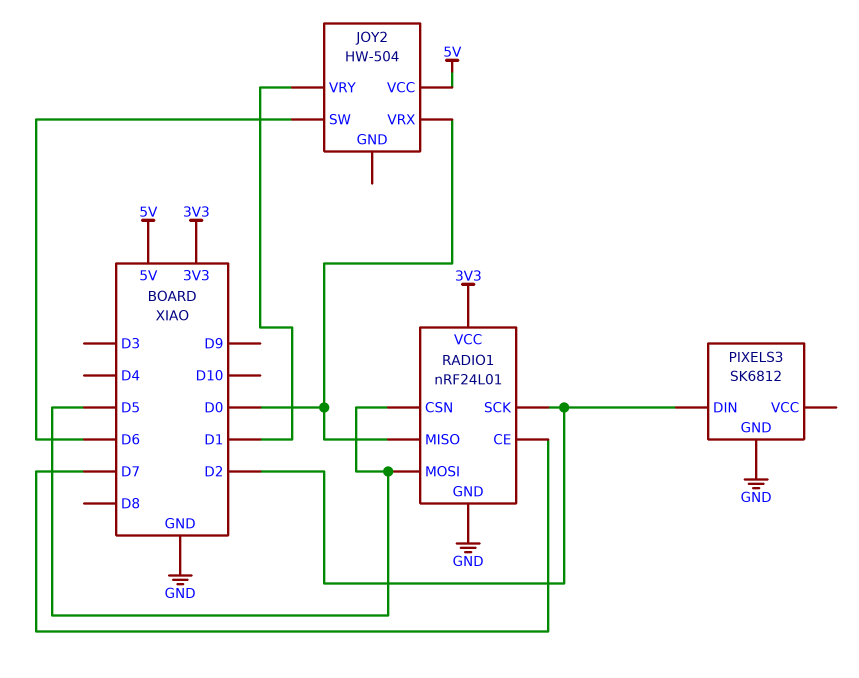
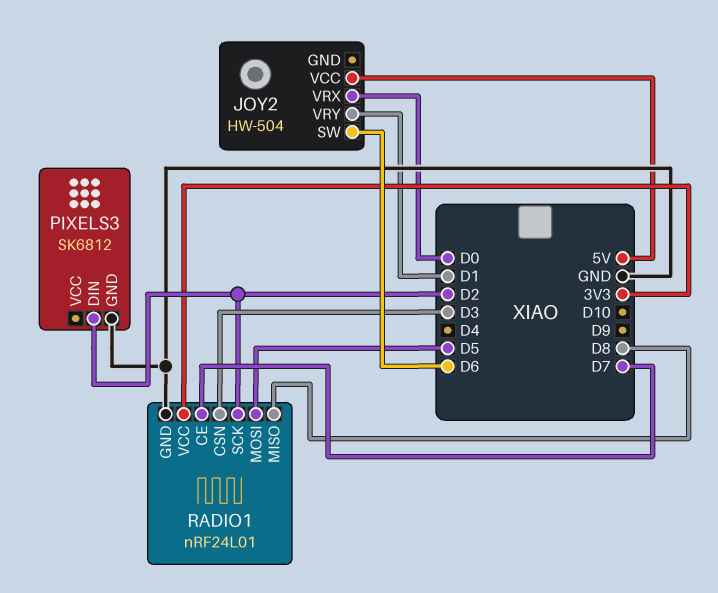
RADIO1 pin CSN: D5 -> D3
RADIO1 pin MISO: D0 -> D8

